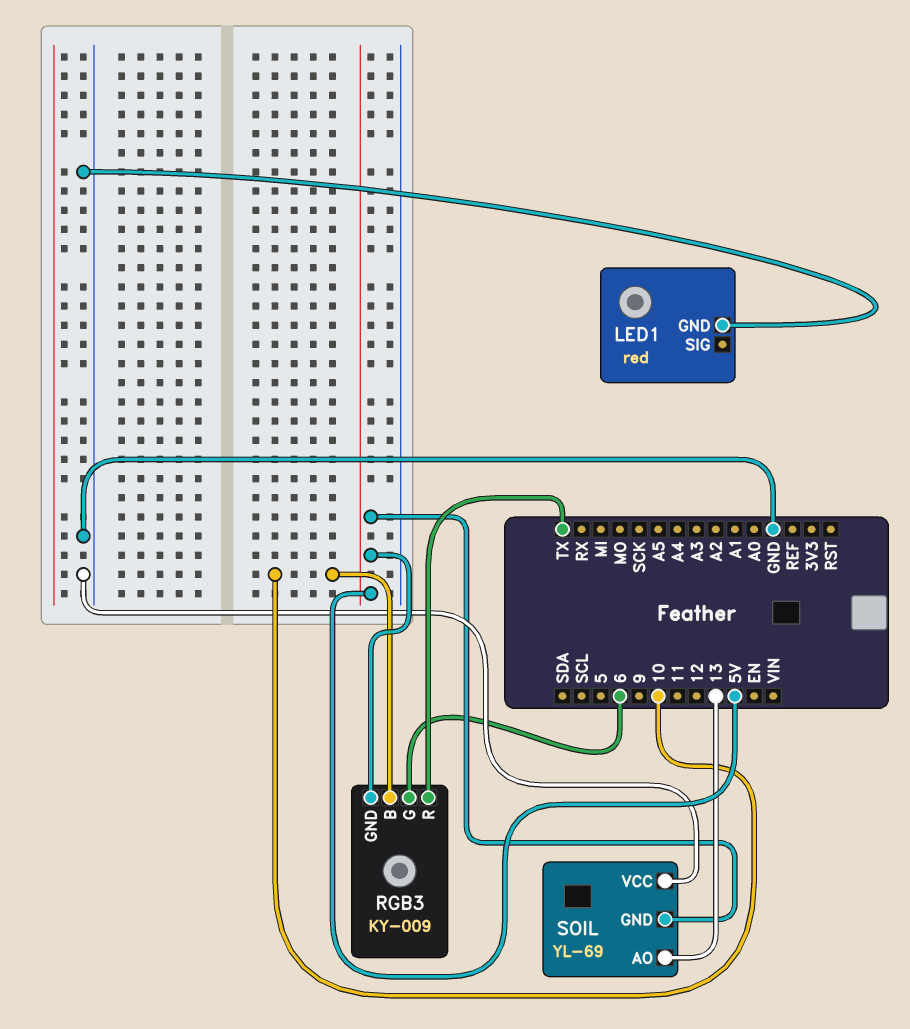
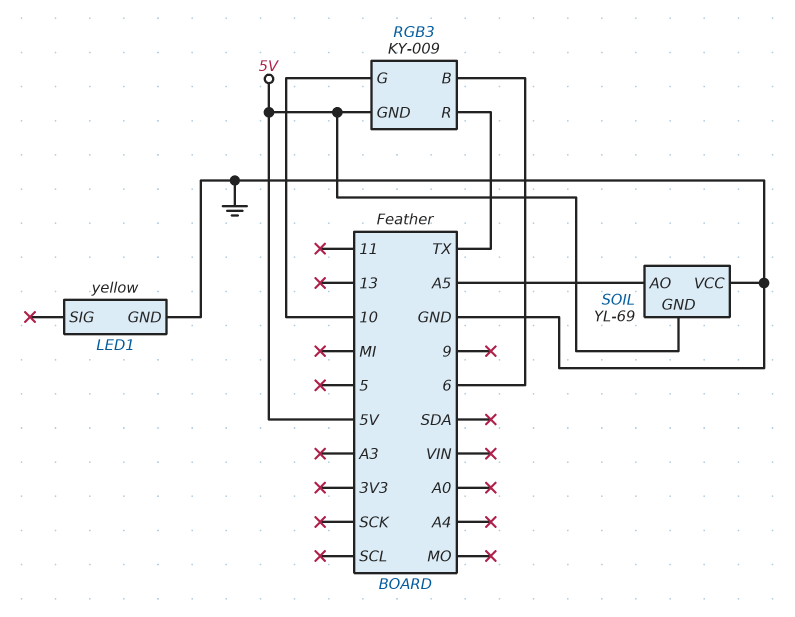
LED1: red -> yellow
RGB3 pin B: 10 -> 6
RGB3 pin G: 6 -> 10
SOIL pin AO: 13 -> A5

